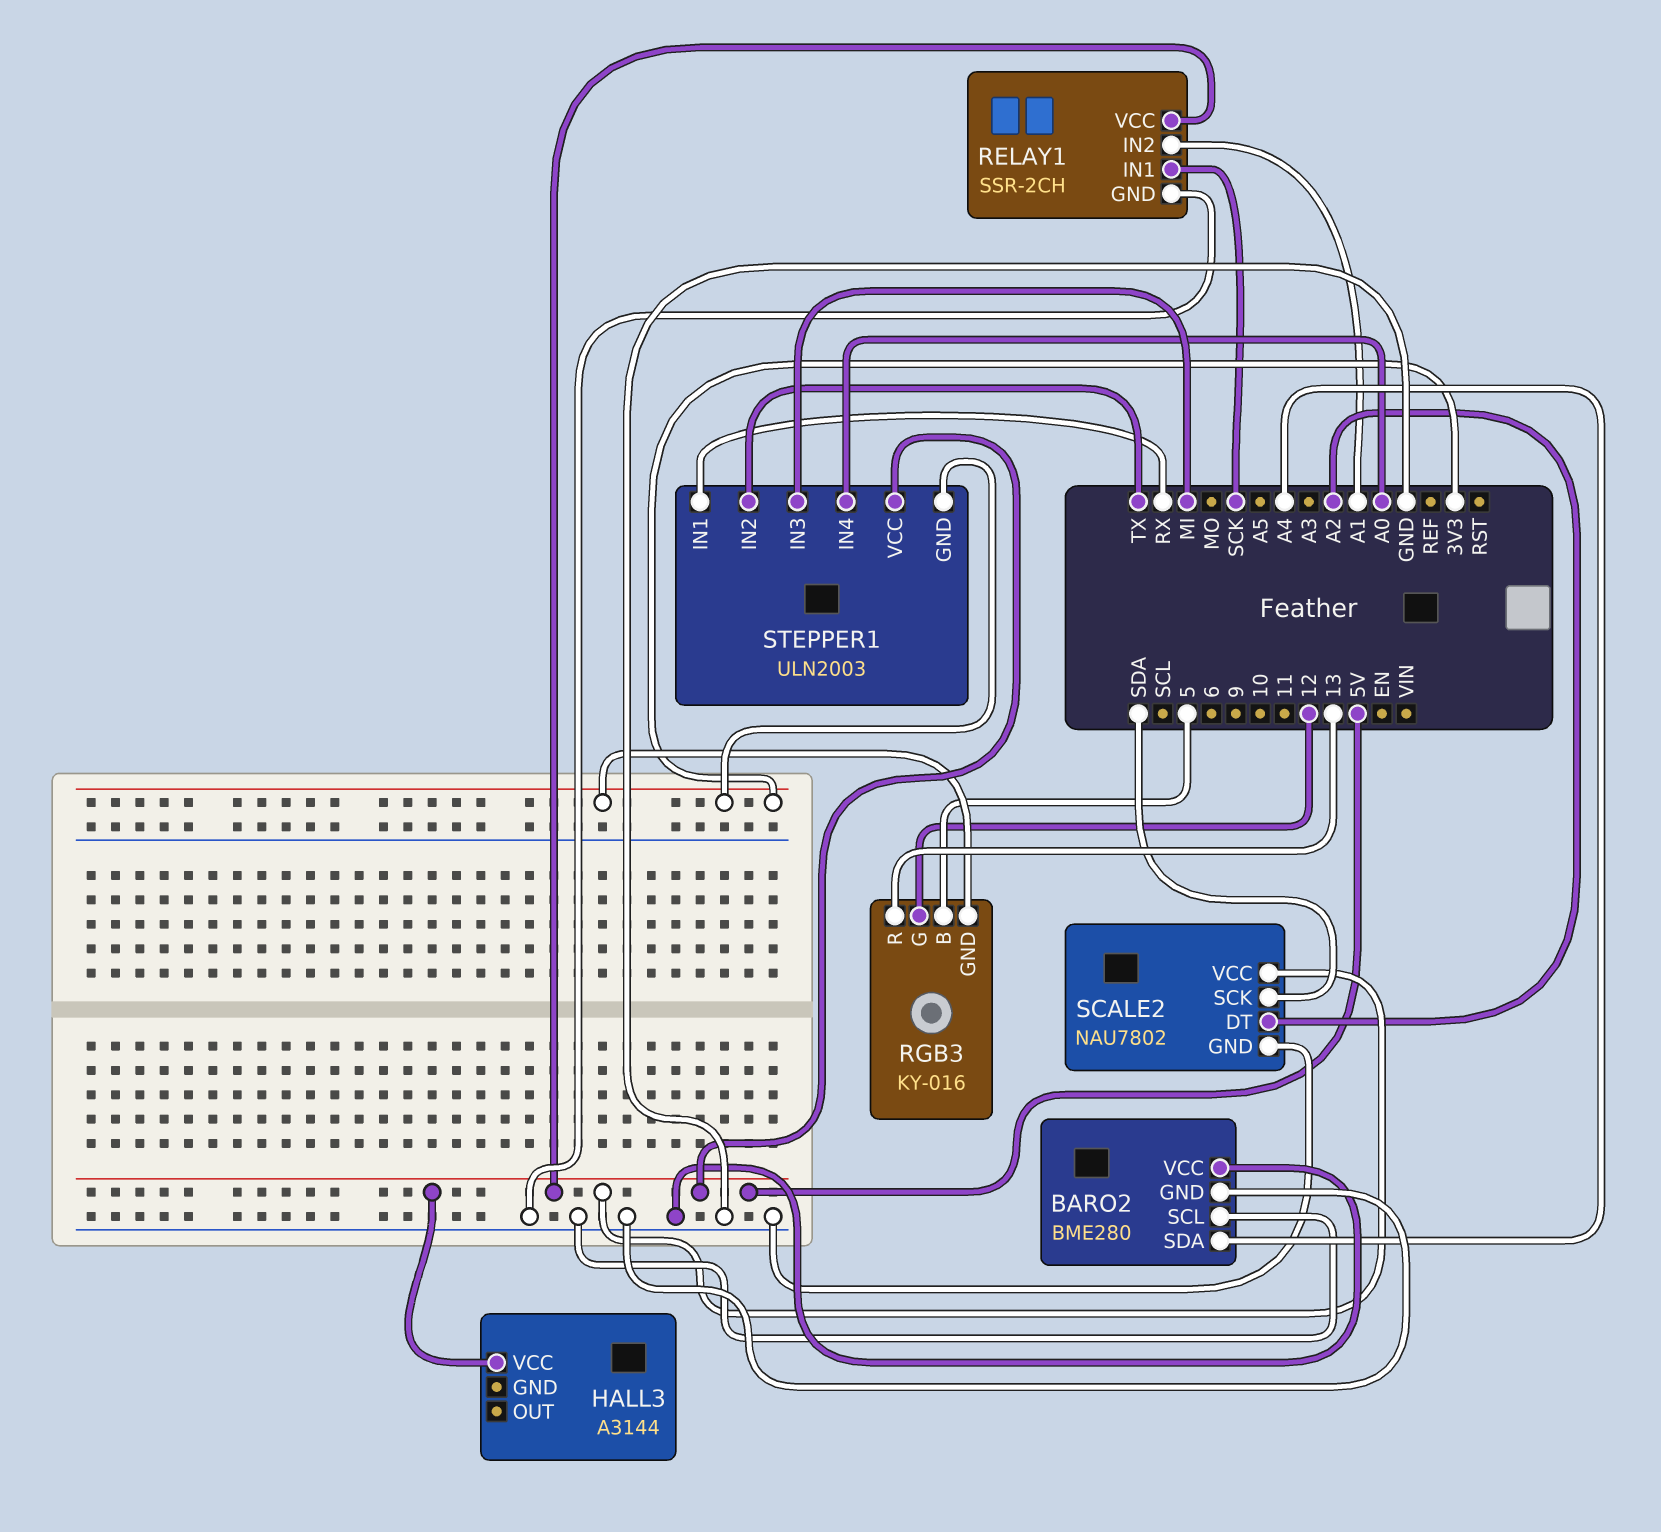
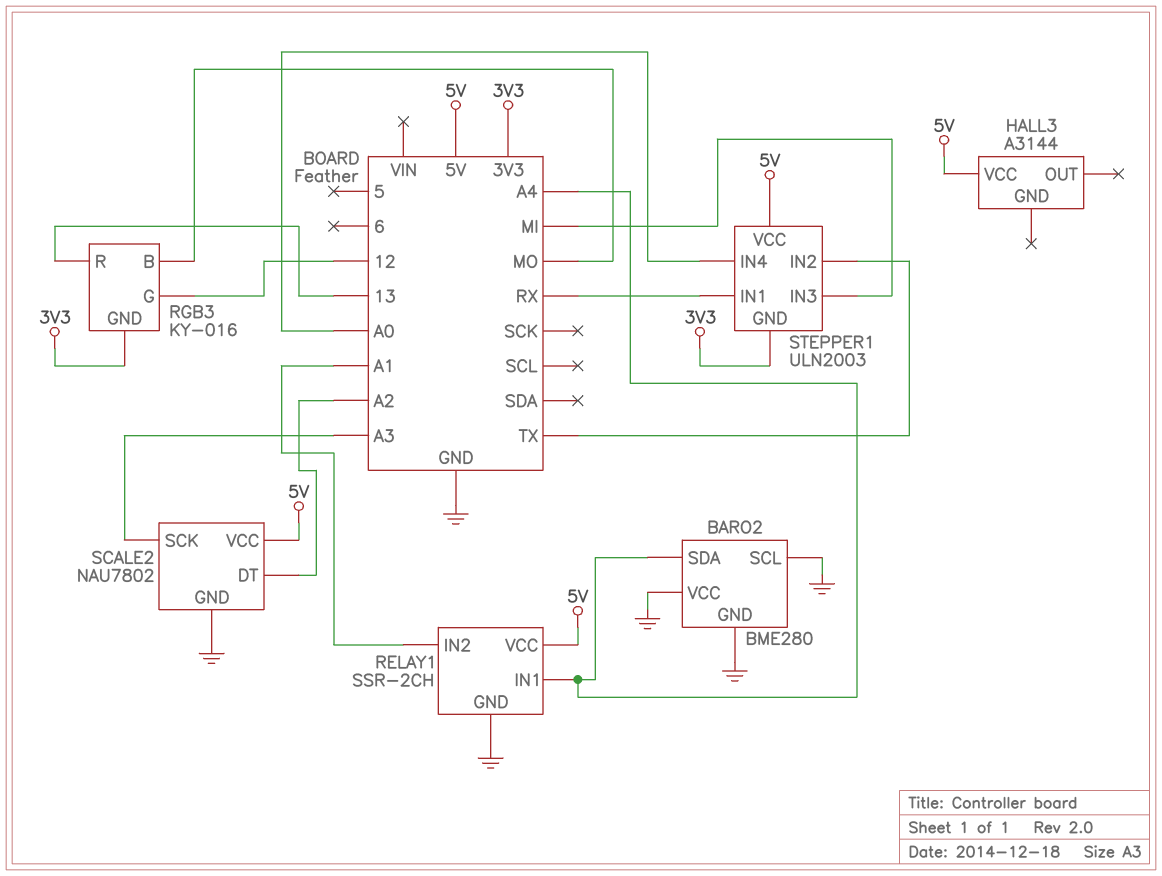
RELAY1 pin IN1: SCK -> A4
RGB3 pin B: 5 -> MO
SCALE2 pin SCK: SDA -> A3

